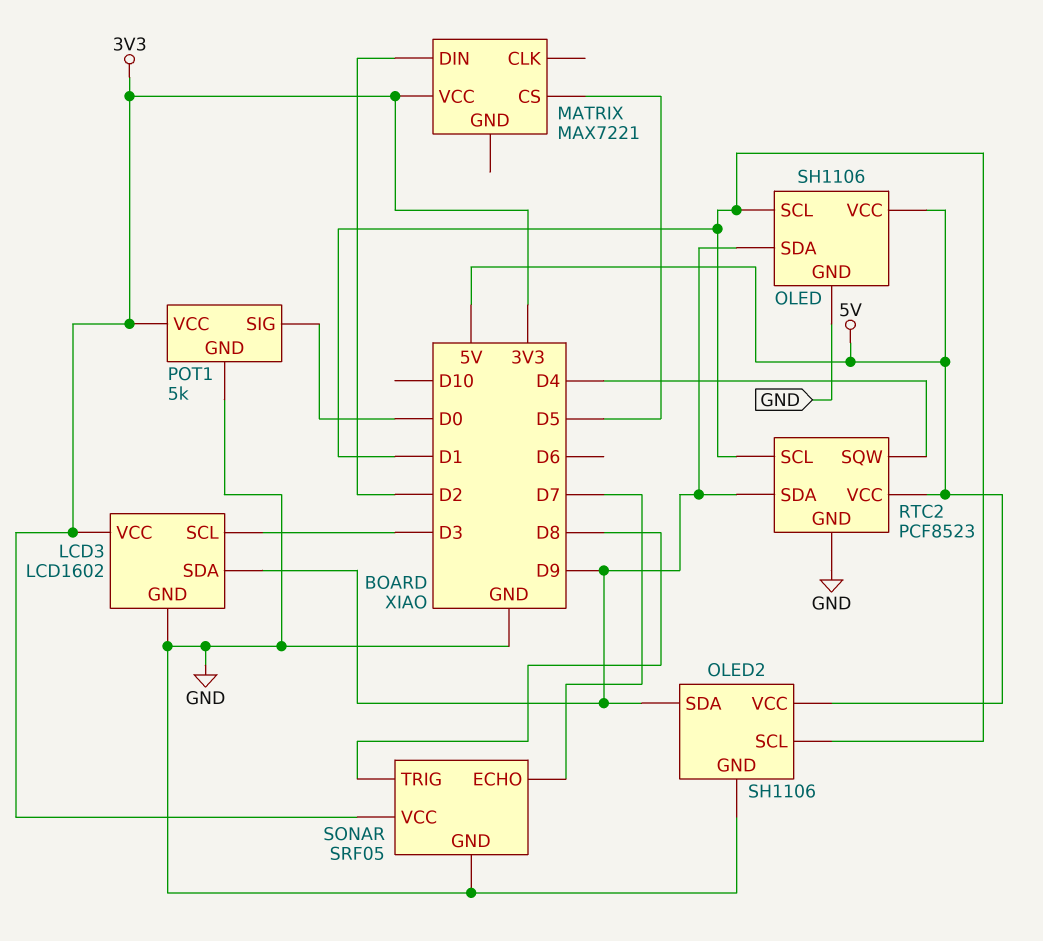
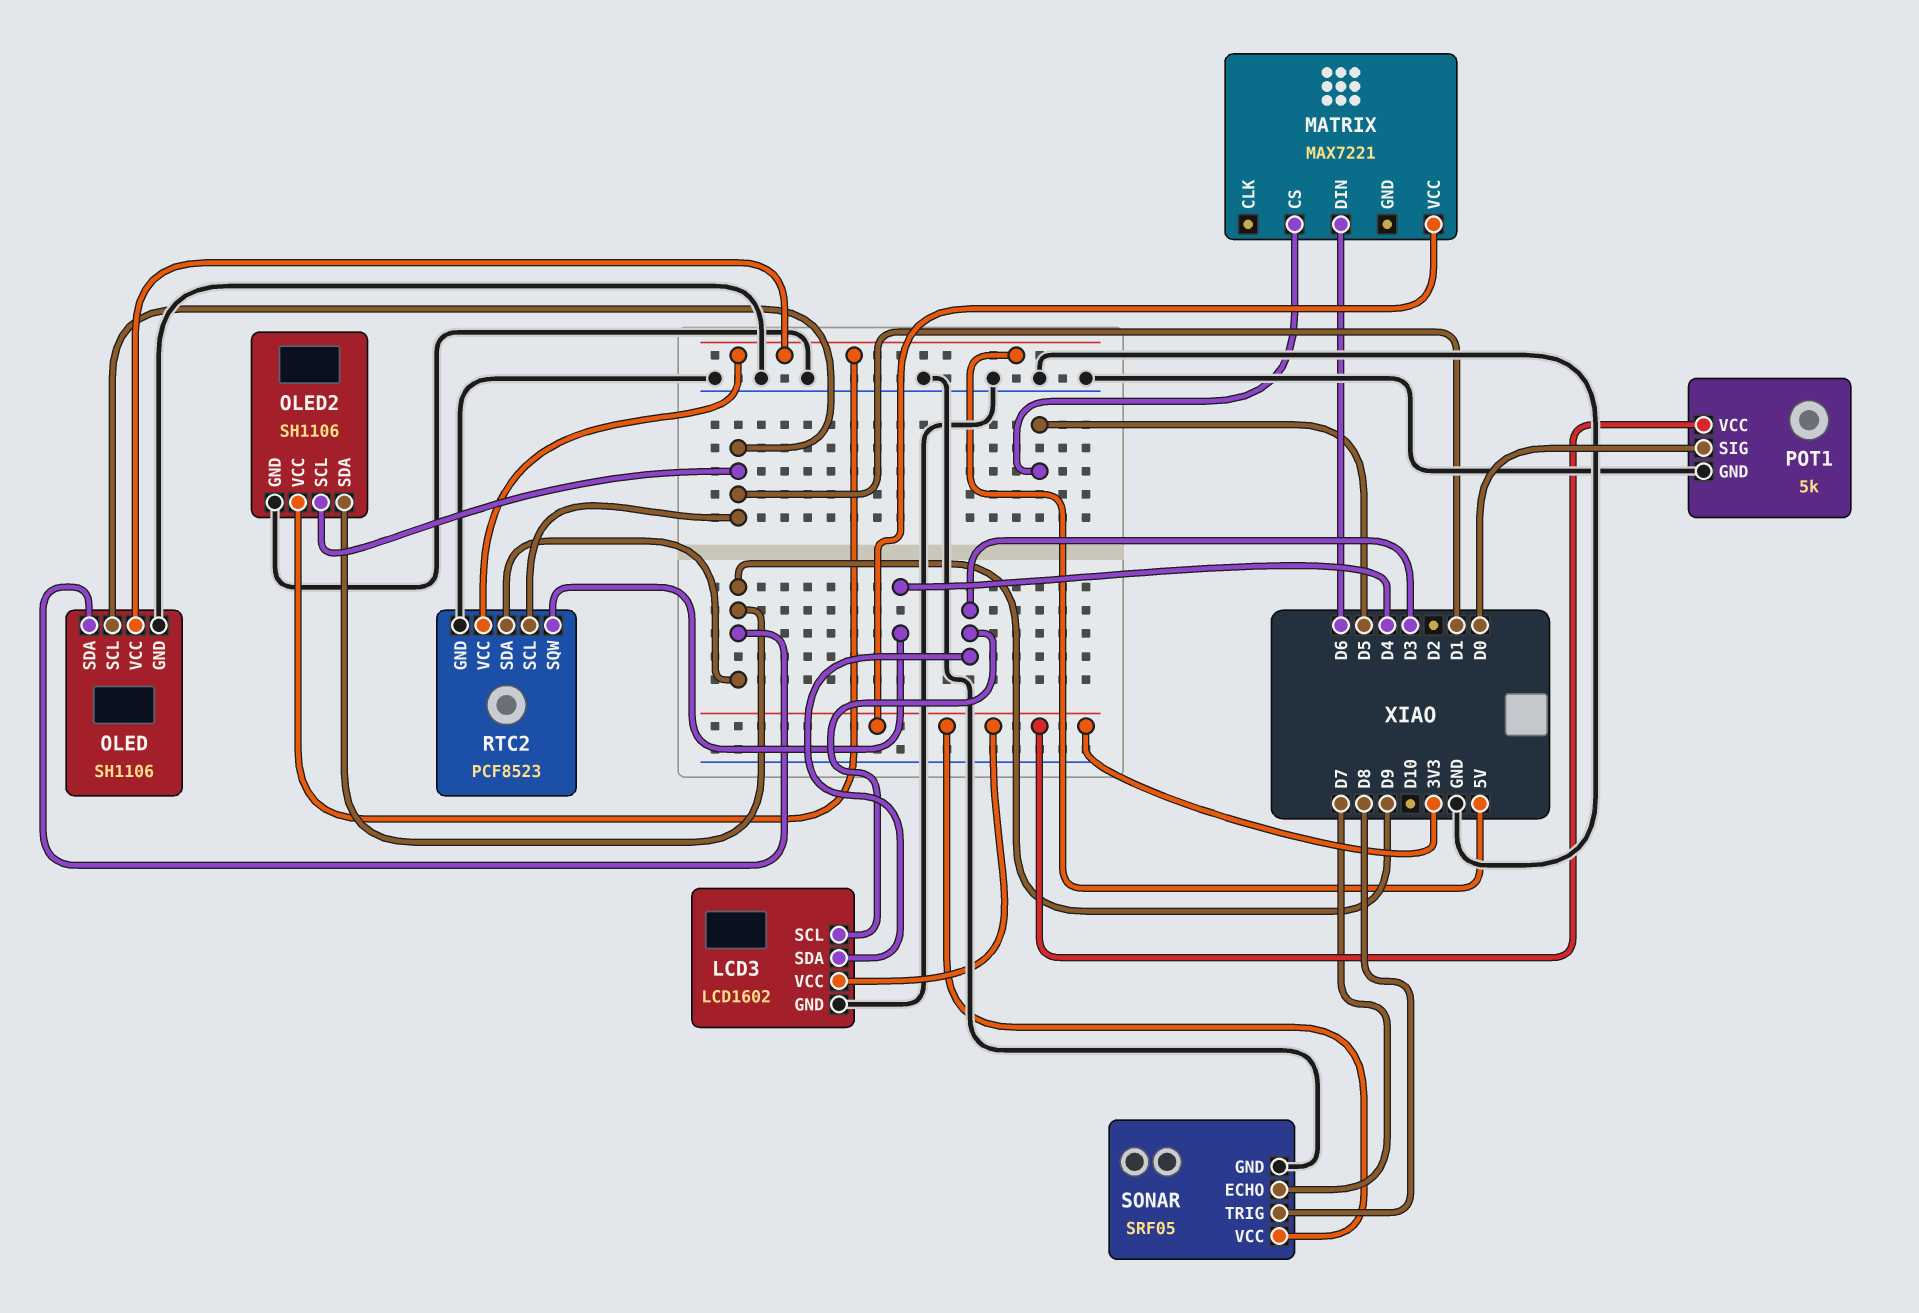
LCD3 pin SDA: D9 -> D3
MATRIX pin DIN: D2 -> D6

